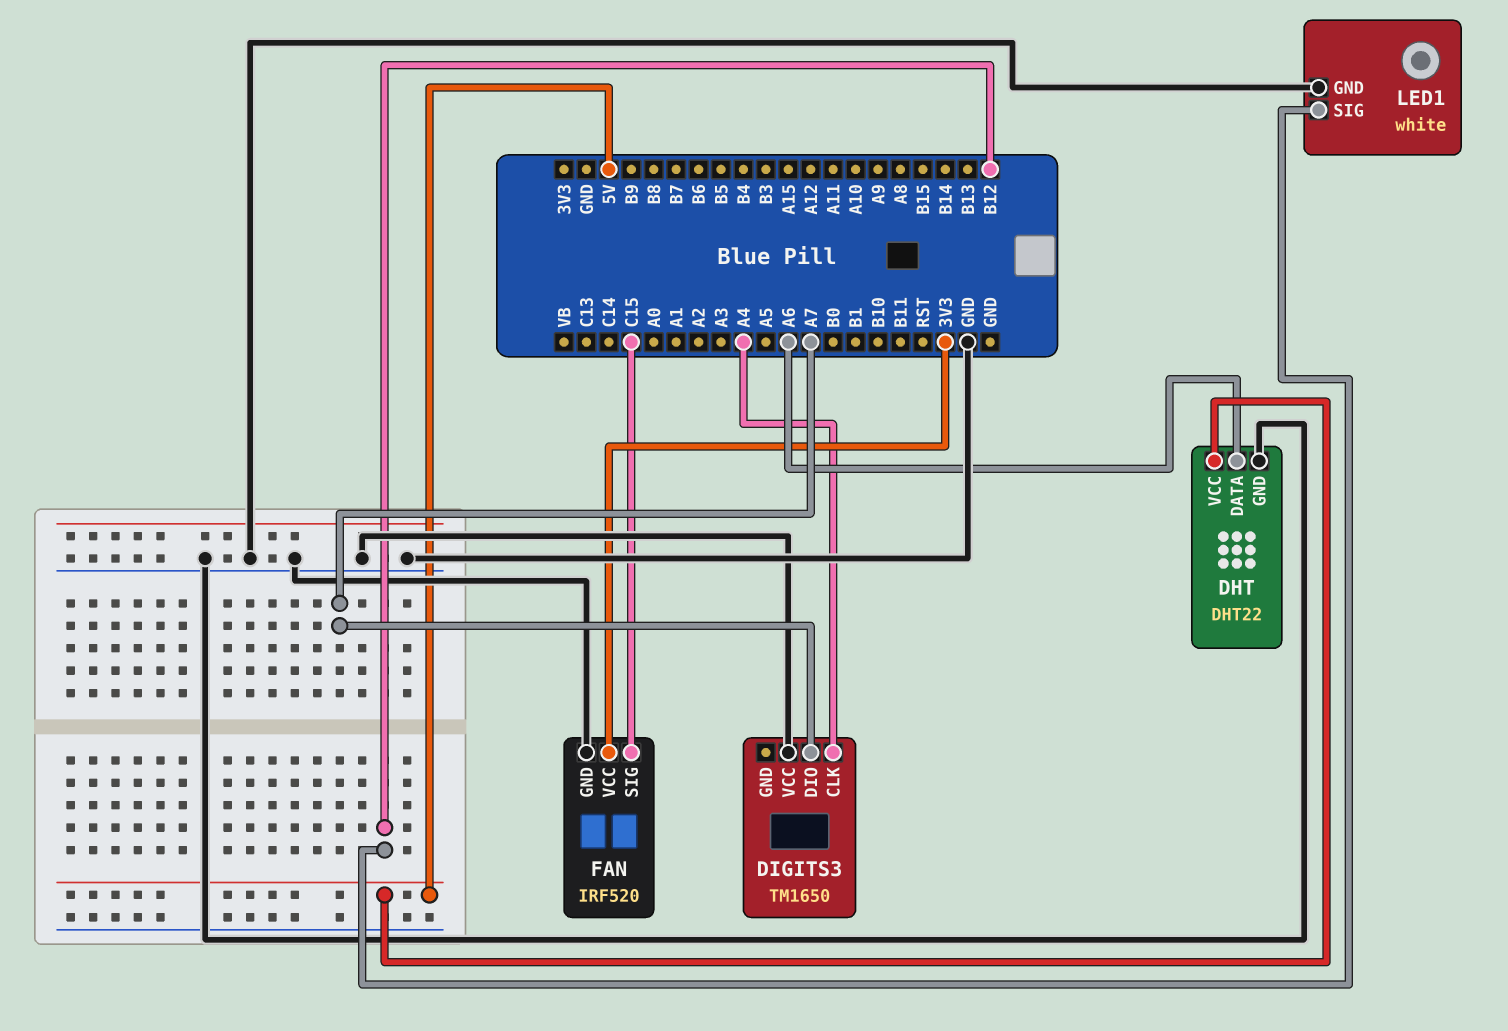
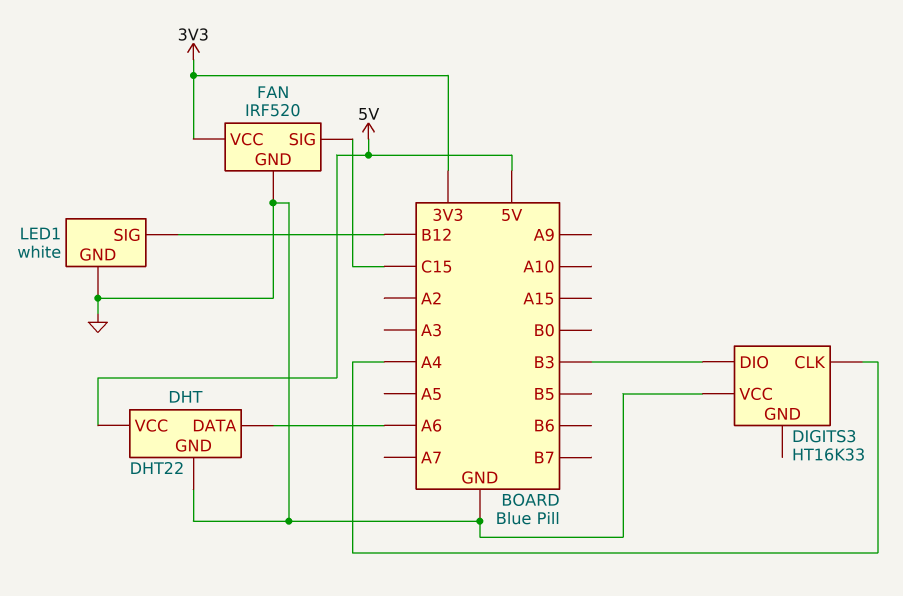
DIGITS3: TM1650 -> HT16K33
DIGITS3 pin DIO: A7 -> B3

